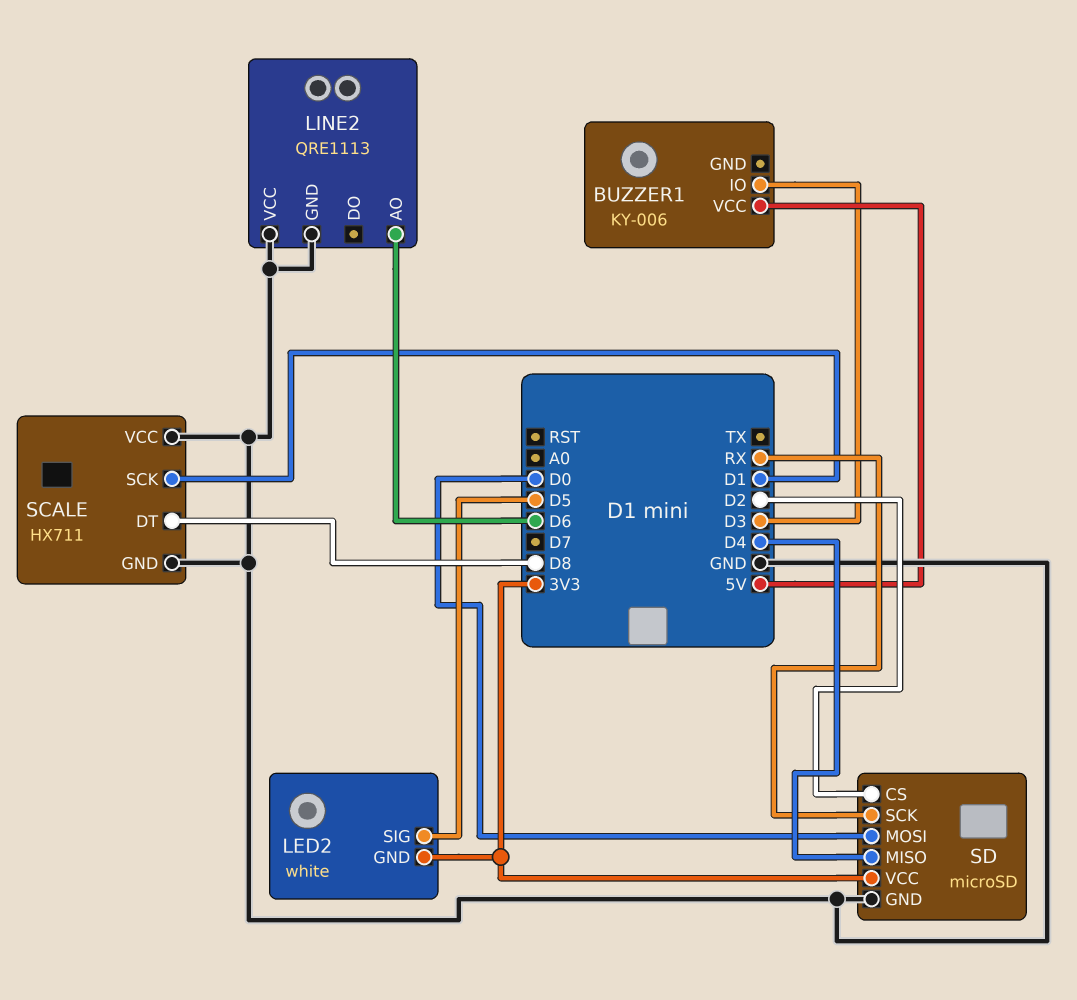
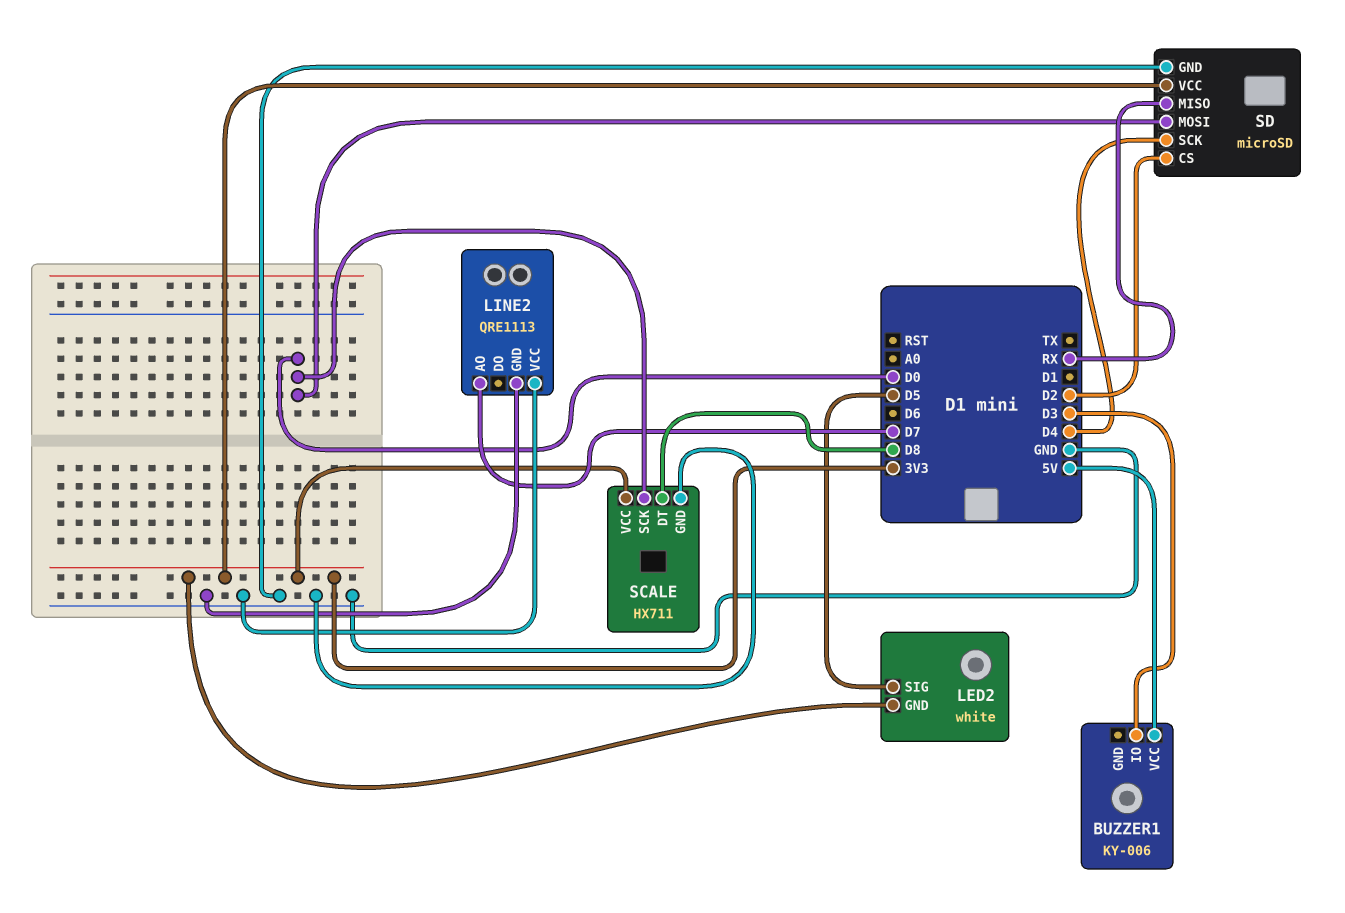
LINE2 pin AO: D6 -> D7
SCALE pin SCK: D1 -> D0
SCALE pin VCC: GND -> 3V3
SD pin MISO: D4 -> RX
SD pin SCK: RX -> D4

